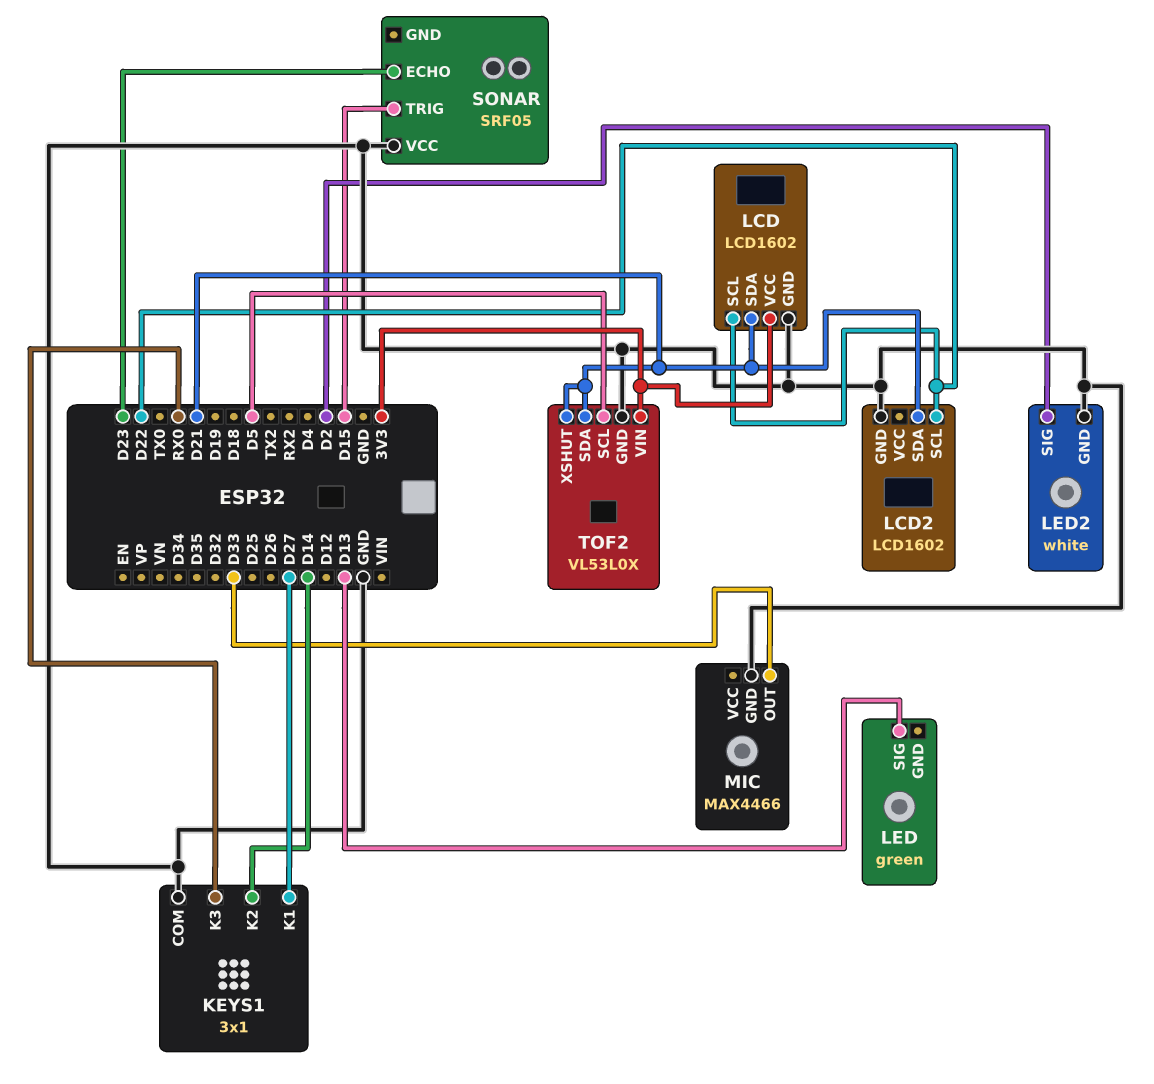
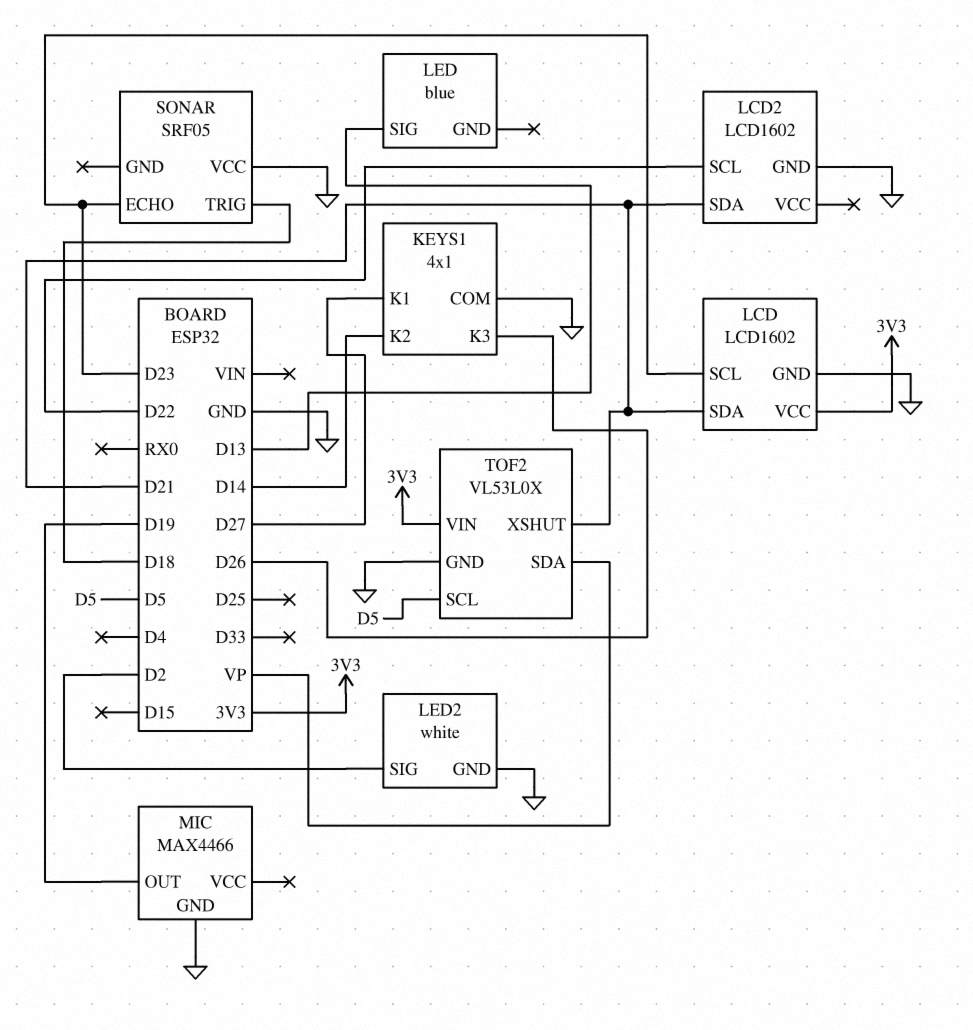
KEYS1: 3x1 -> 4x1
KEYS1 pin K3: RX0 -> D26
LCD pin SCL: D22 -> D23
LED: green -> blue
MIC pin OUT: D33 -> D19
SONAR pin TRIG: D15 -> D18
TOF2 pin SDA: D21 -> VP

